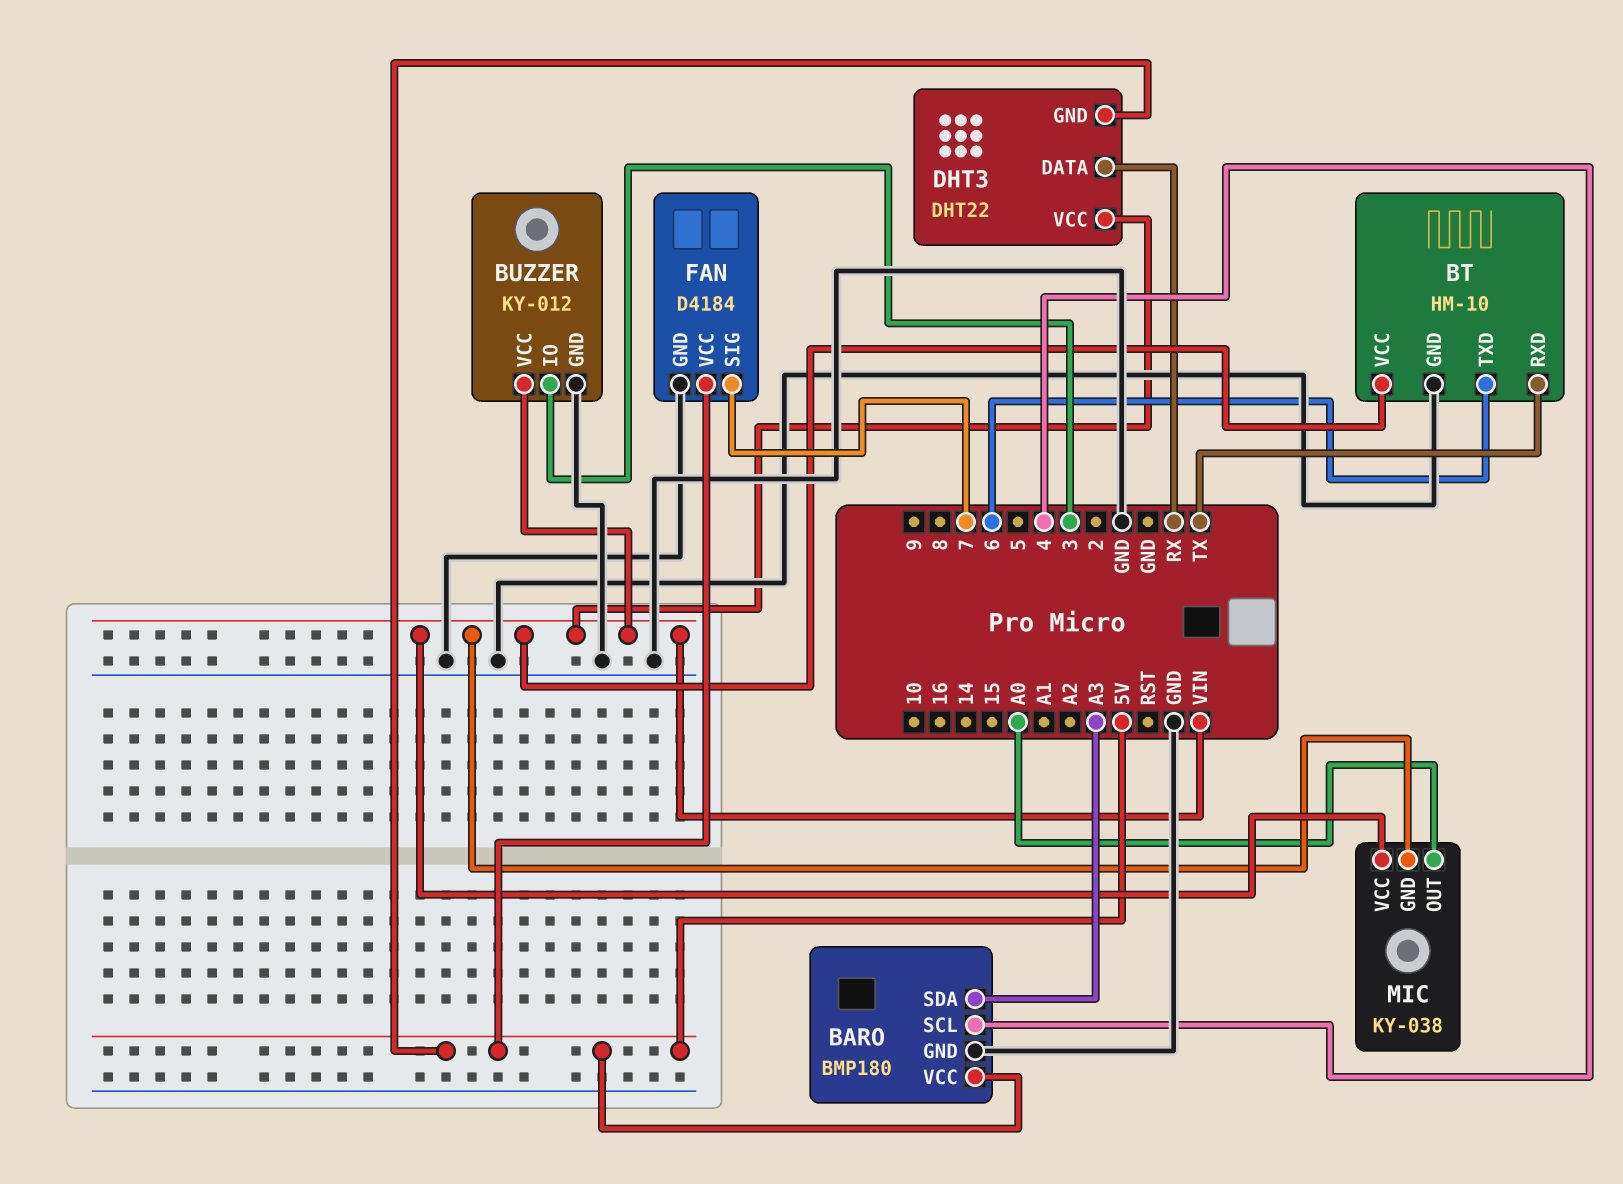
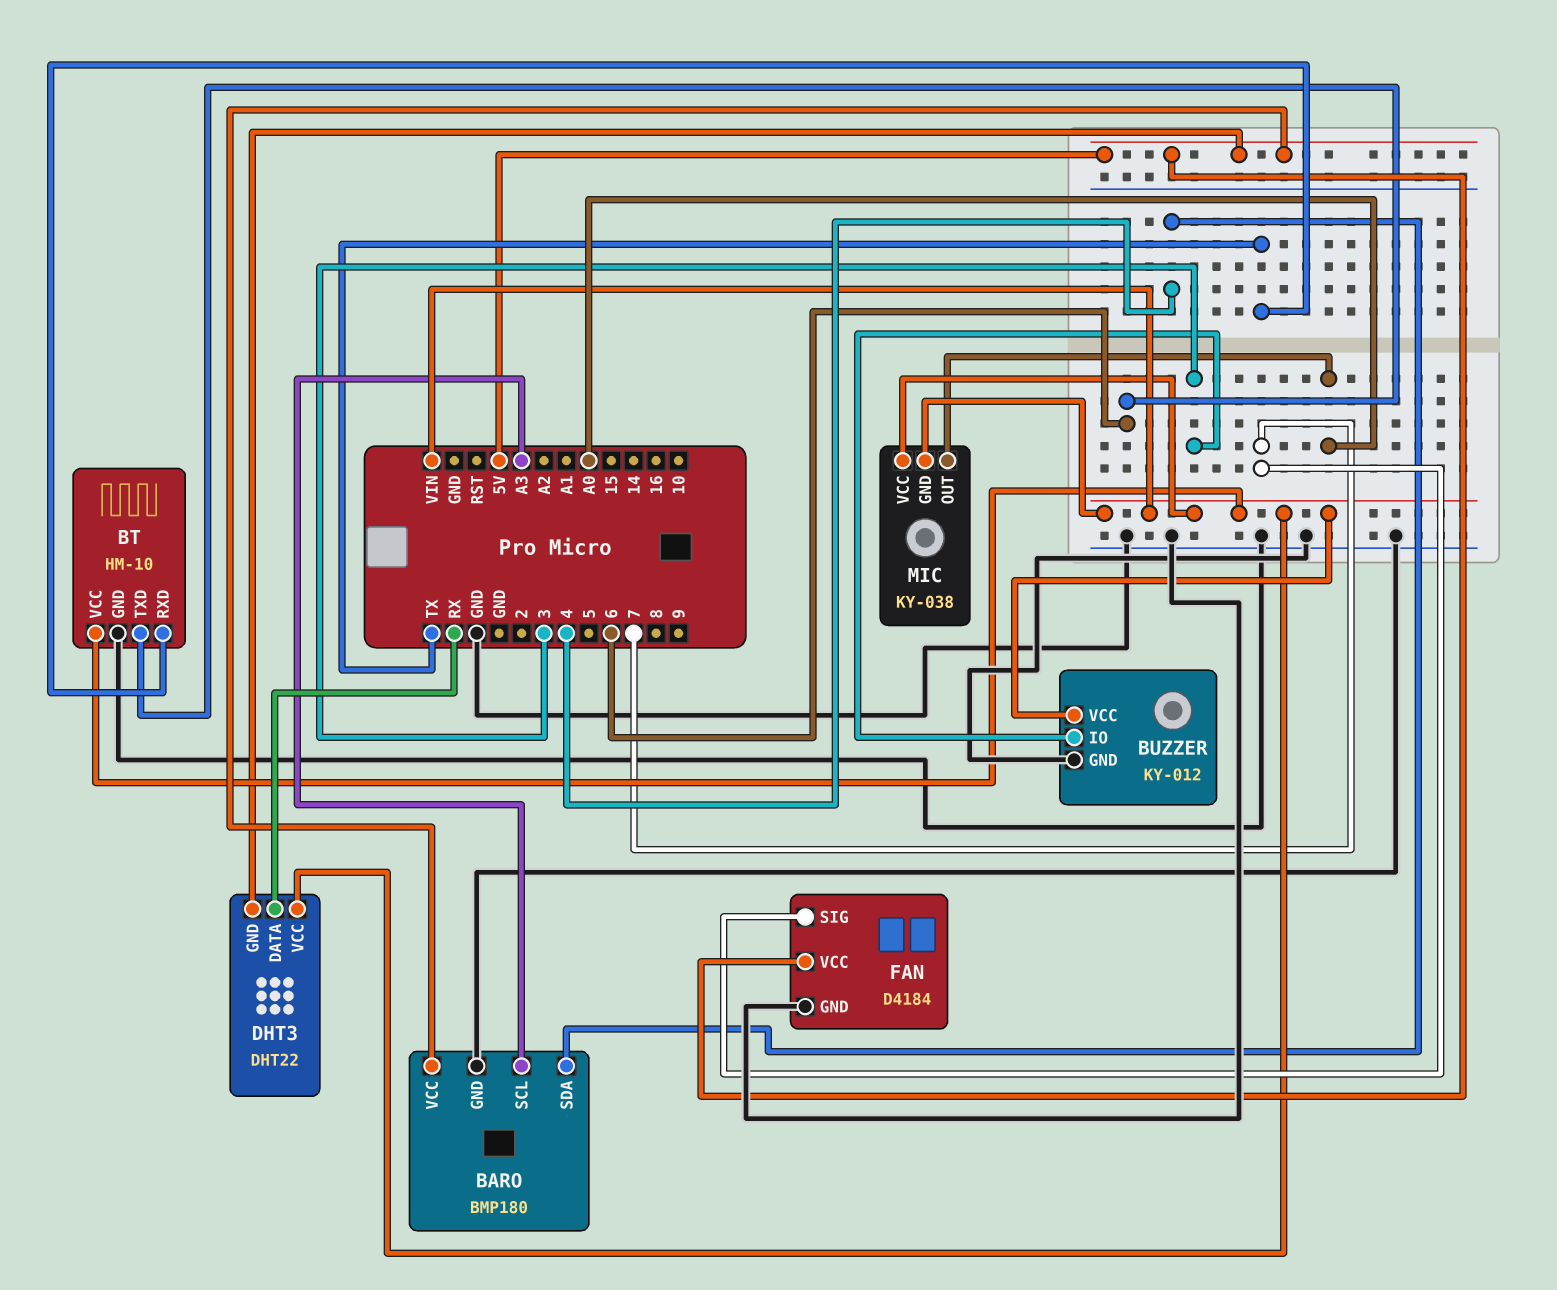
BARO pin SCL: 4 -> A3
BARO pin SDA: A3 -> 4

